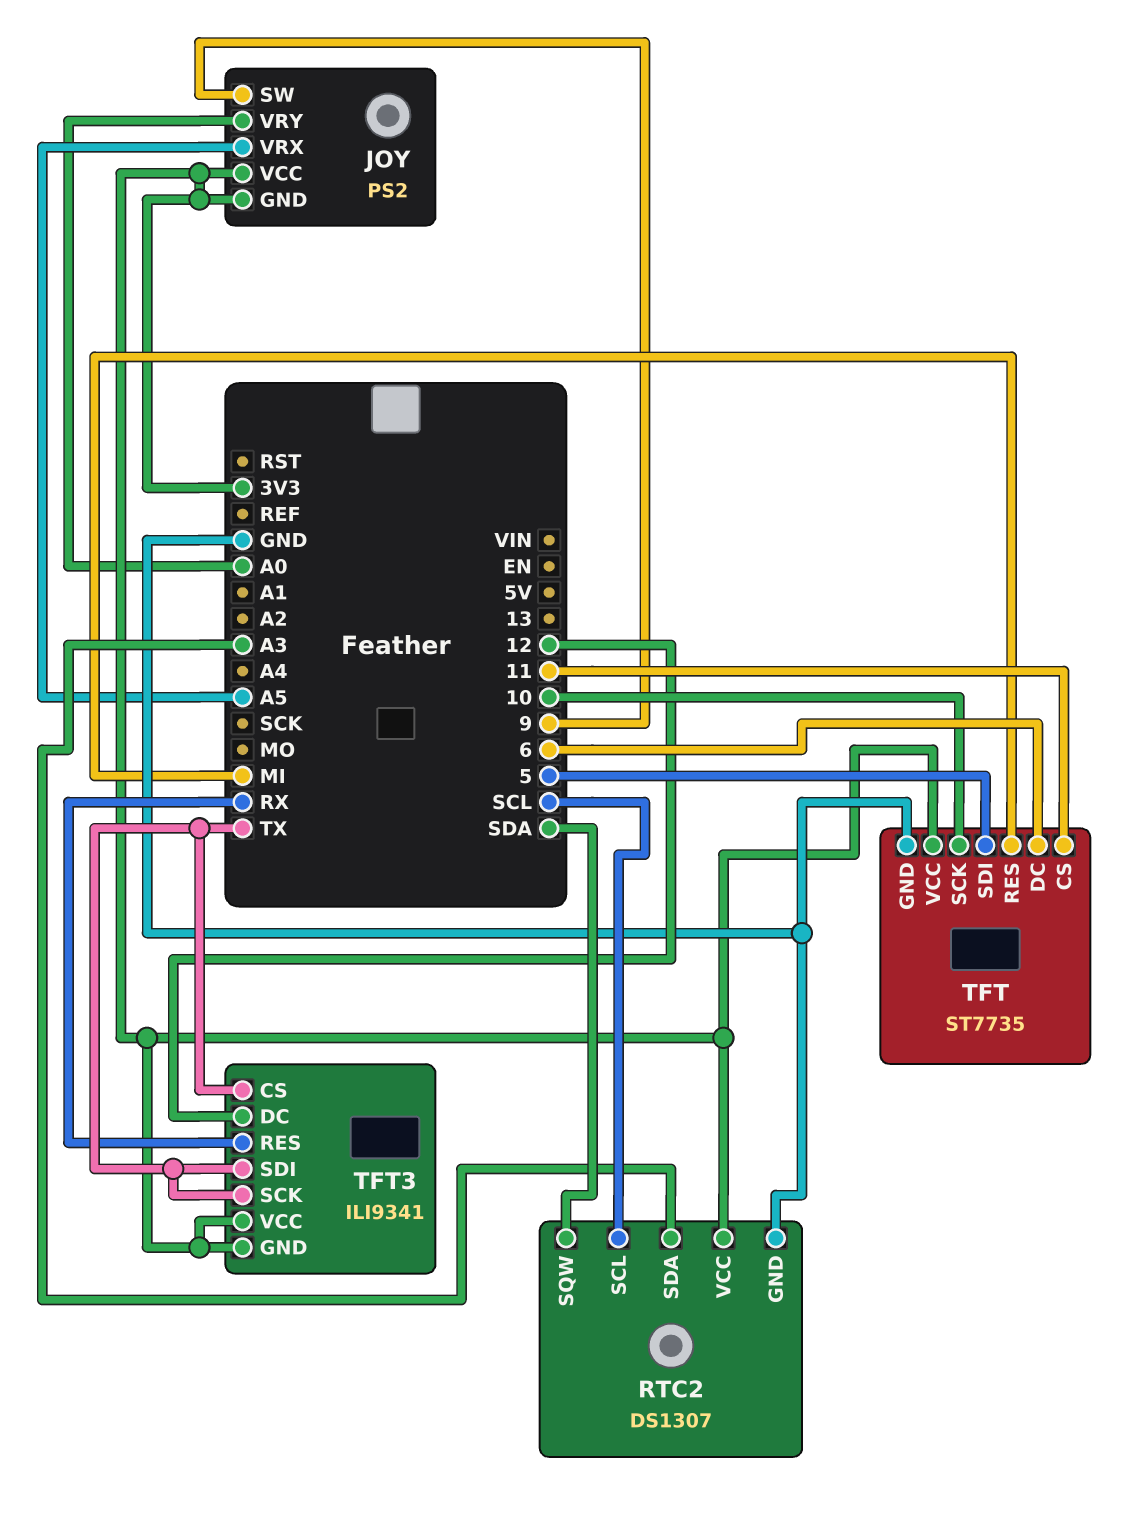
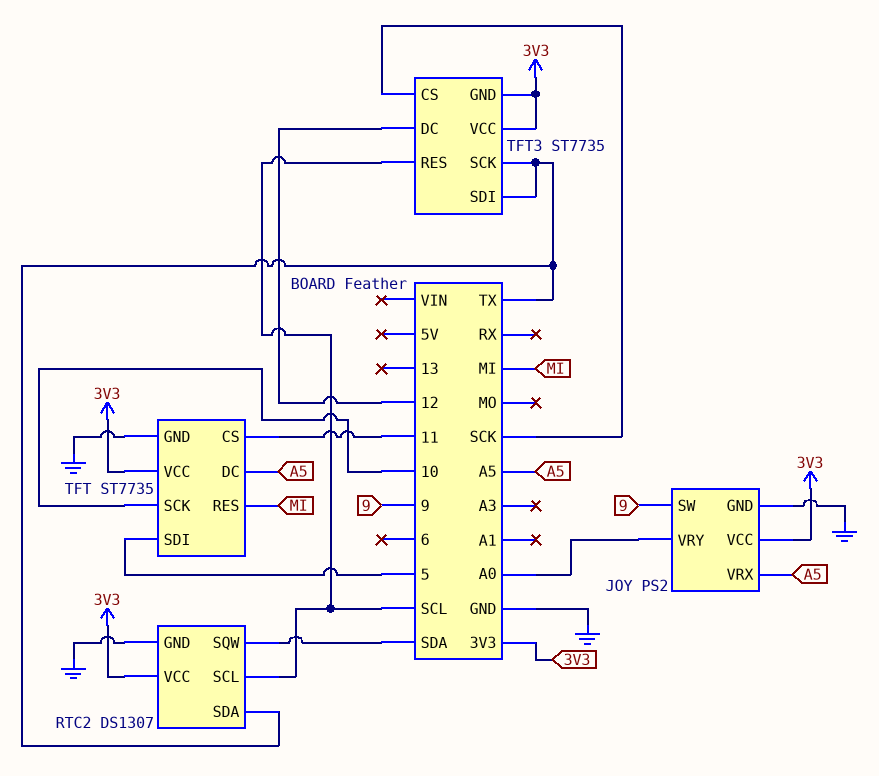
JOY pin GND: 3V3 -> GND
RTC2 pin SDA: A3 -> TX
TFT pin DC: 6 -> A5
TFT3: ILI9341 -> ST7735
TFT3 pin CS: TX -> SCK
TFT3 pin RES: RX -> SCL

